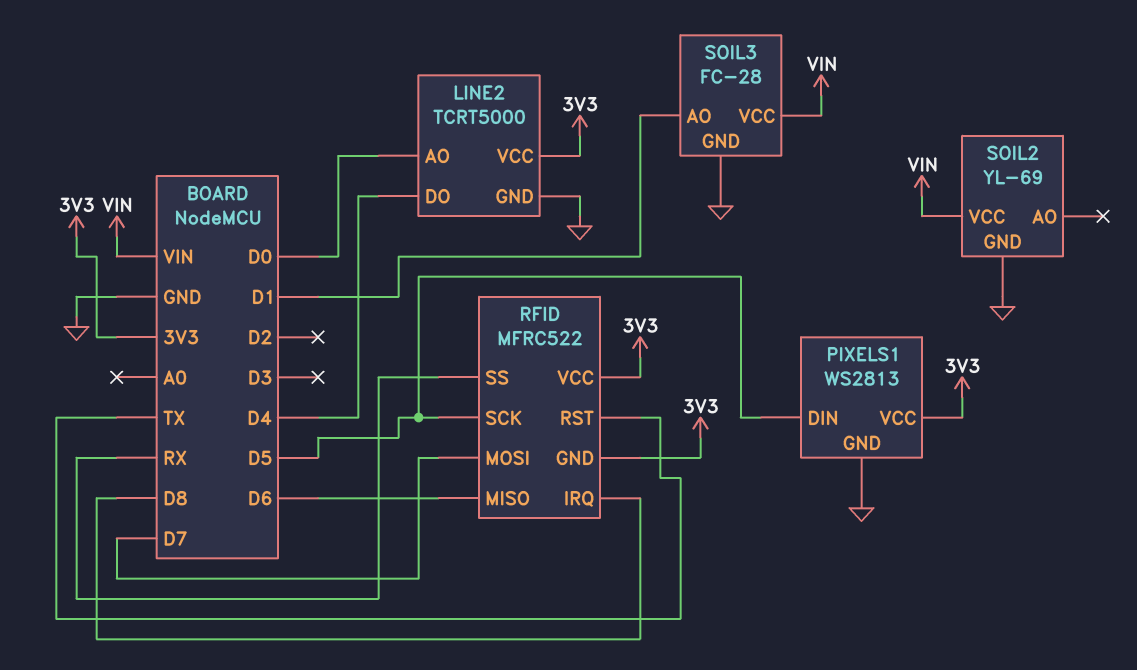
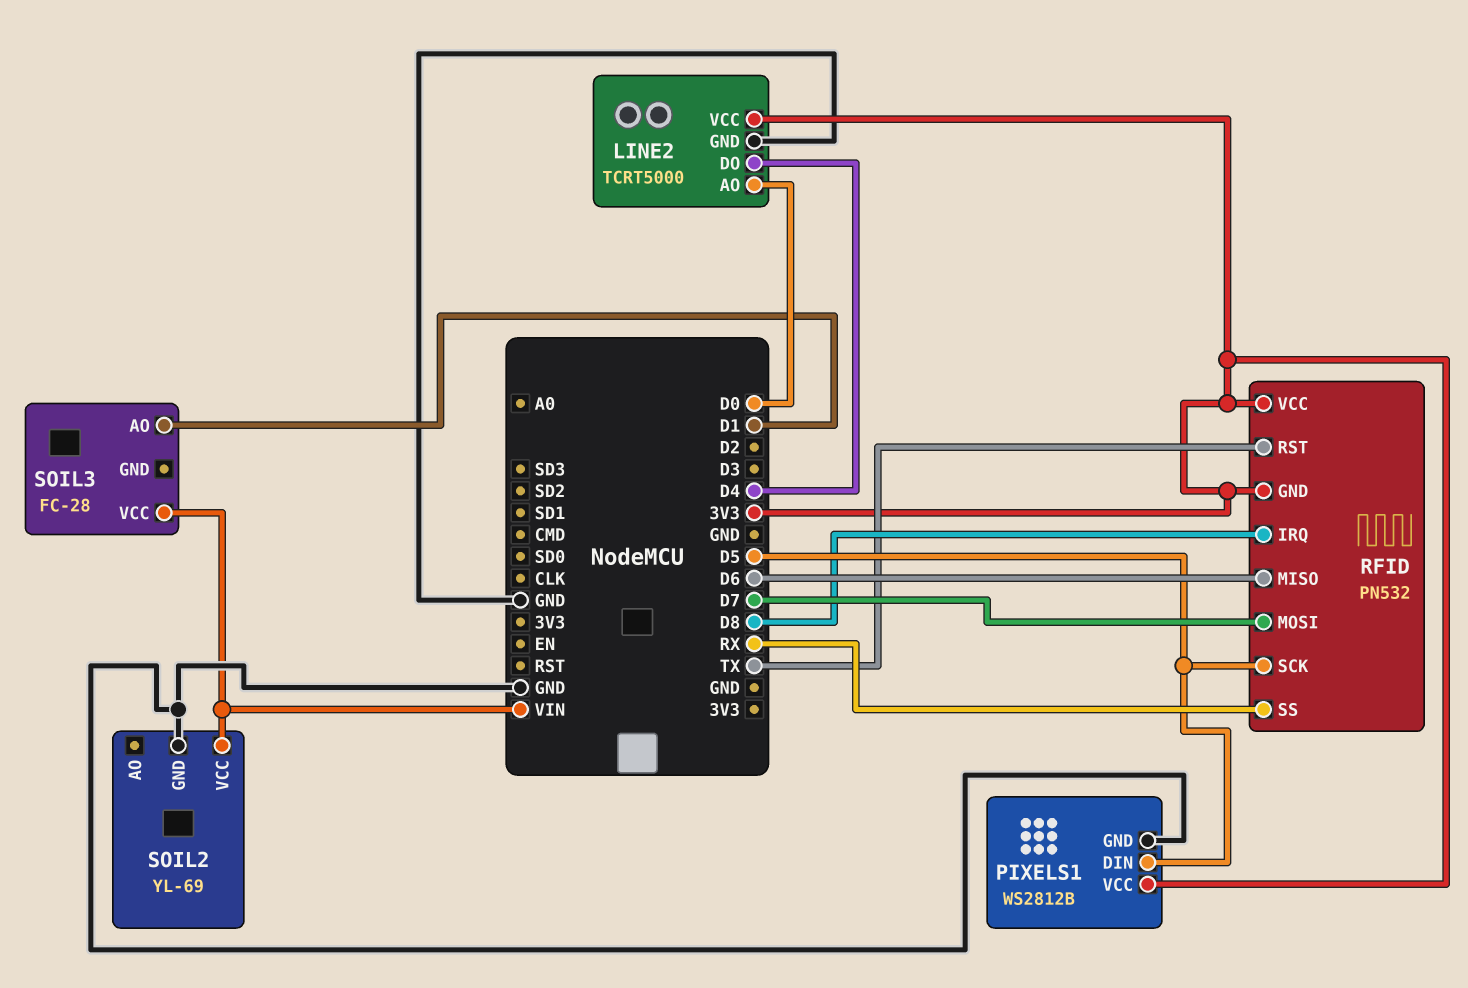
PIXELS1: WS2813 -> WS2812B
RFID: MFRC522 -> PN532
SOIL3 pin GND: GND -> none

